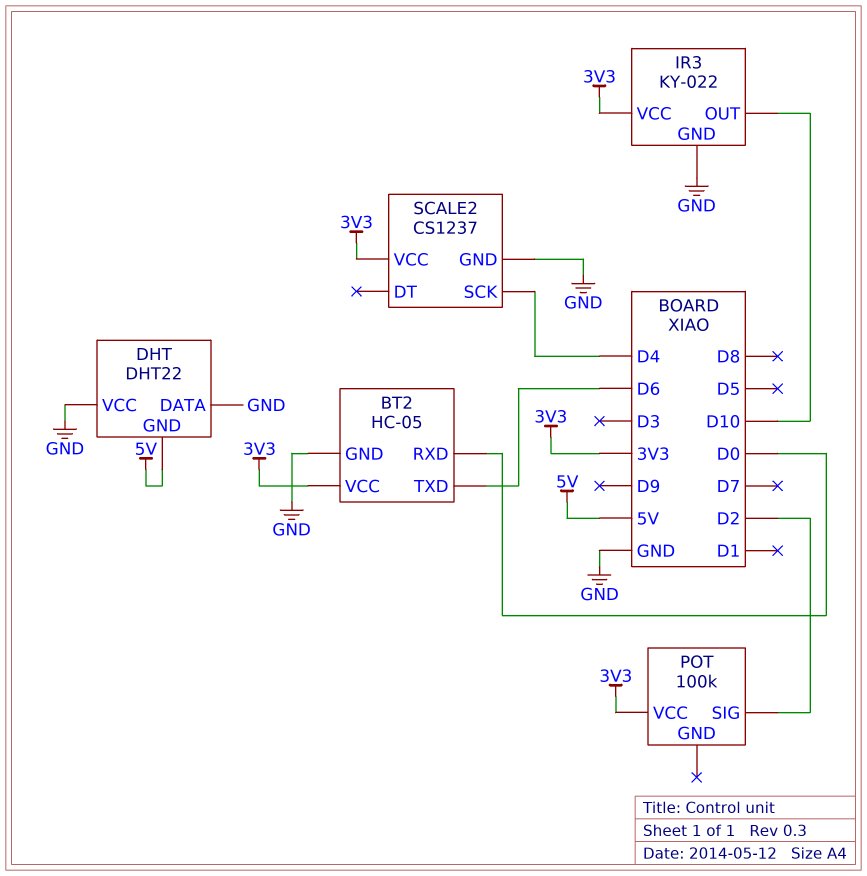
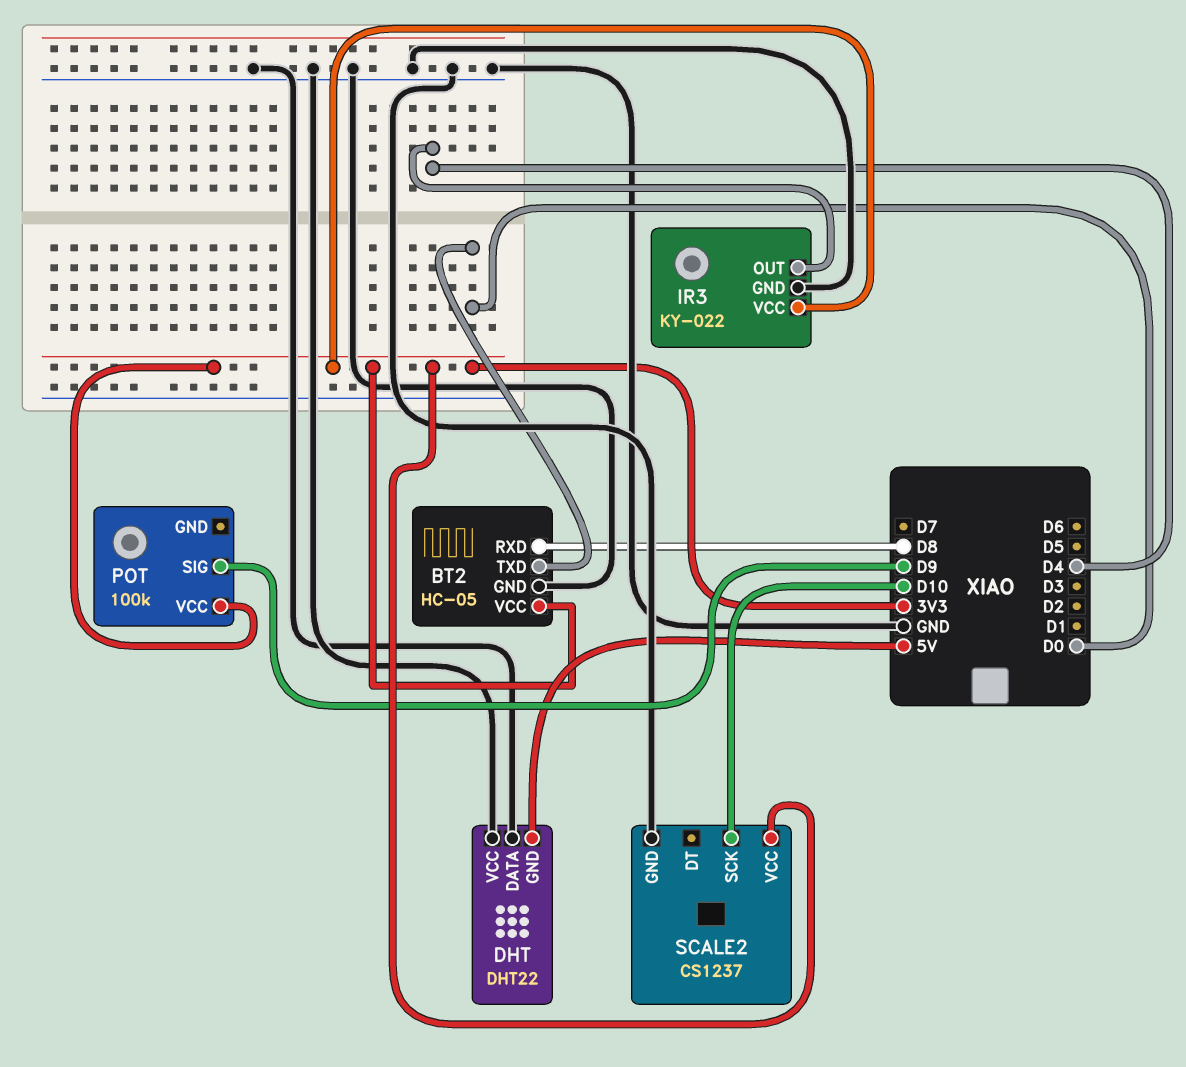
BT2 pin RXD: D0 -> D8
BT2 pin TXD: D6 -> D0
IR3 pin OUT: D10 -> D4
POT pin SIG: D2 -> D9
SCALE2 pin SCK: D4 -> D10

